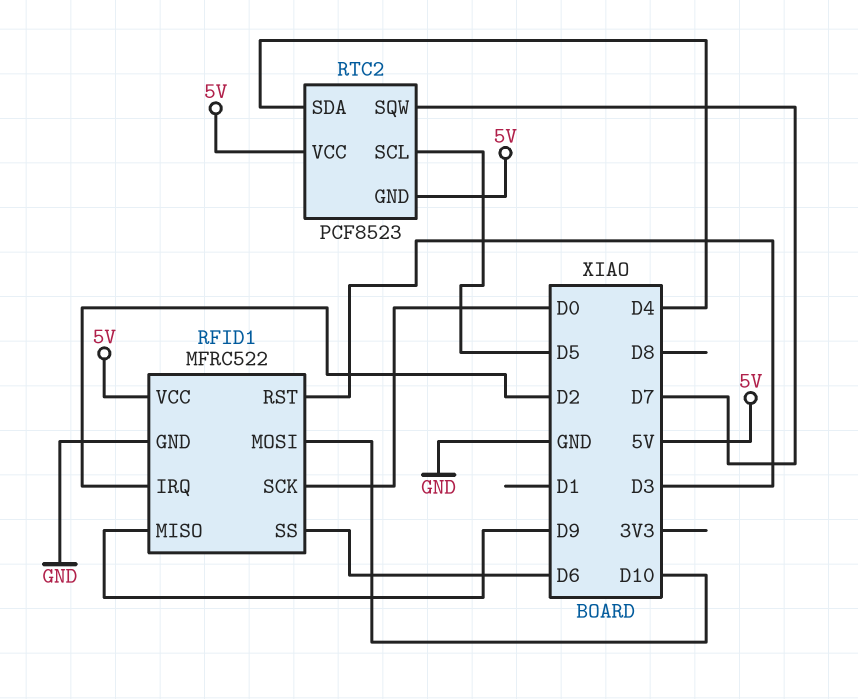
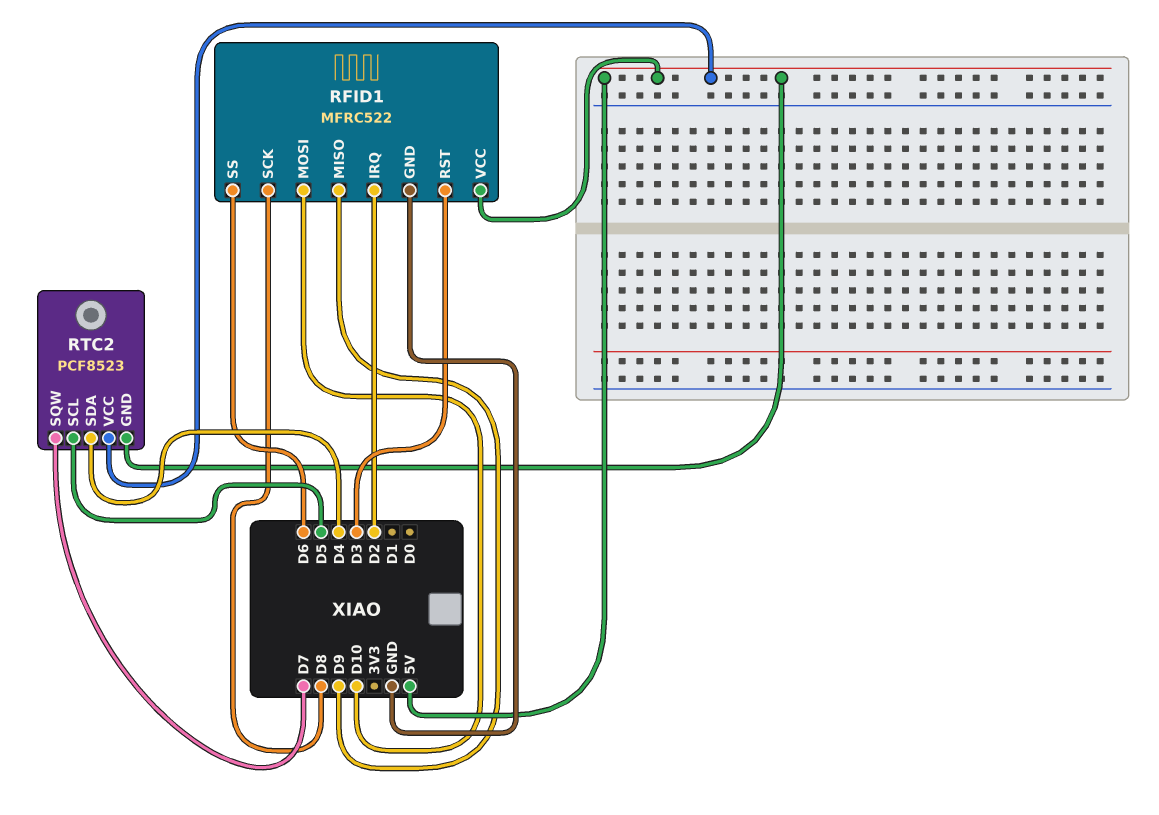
RFID1 pin SCK: D0 -> D8

